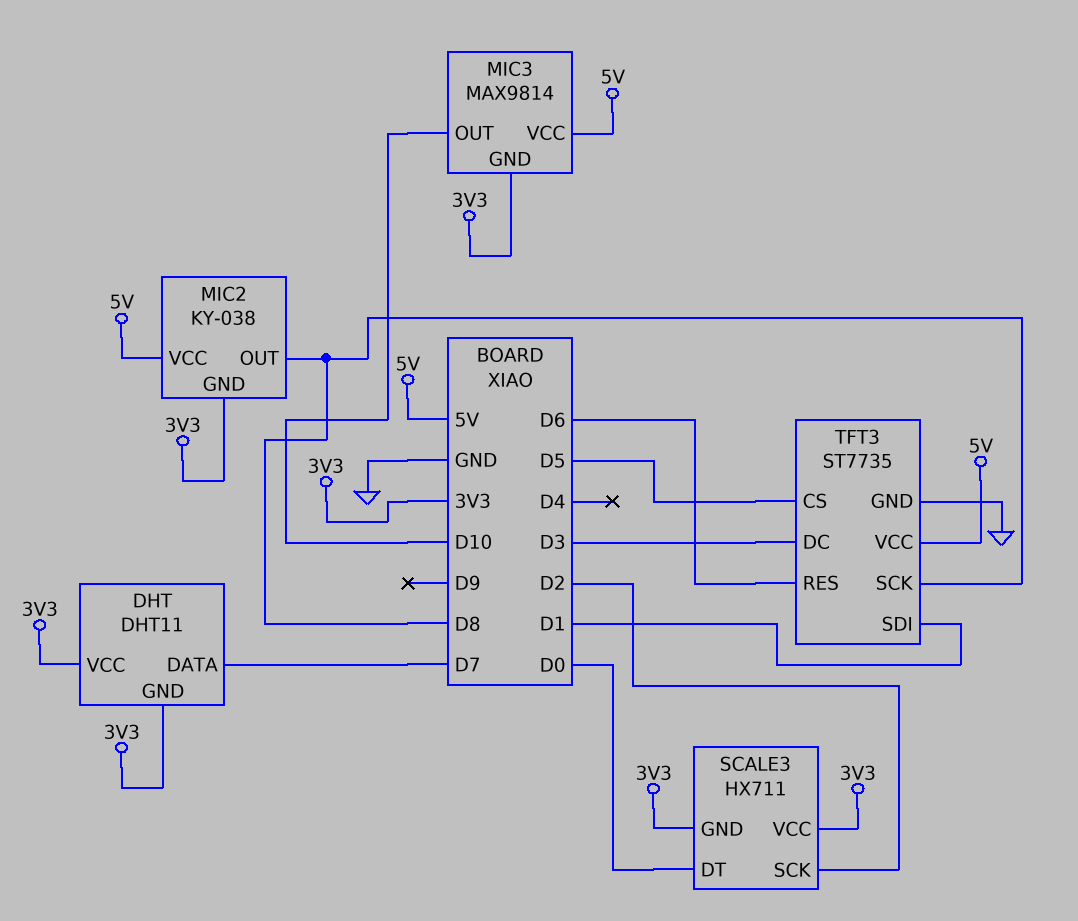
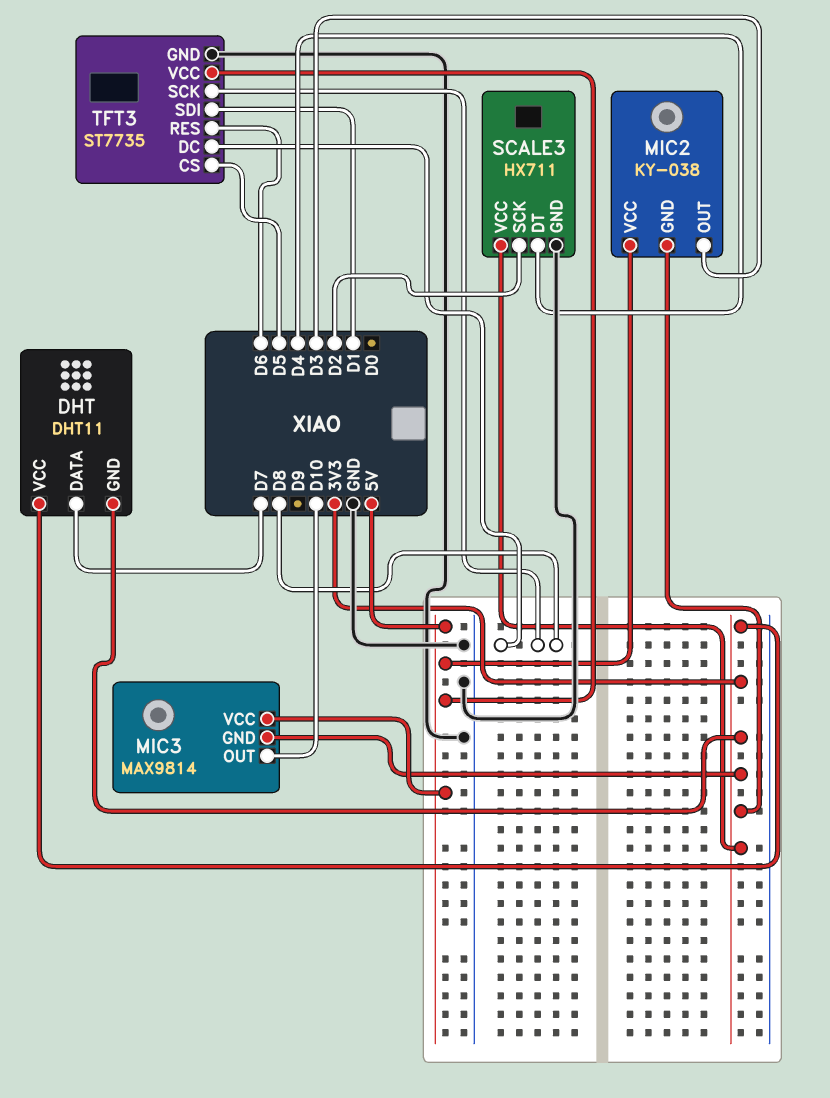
MIC2 pin OUT: D8 -> D3
SCALE3 pin DT: D0 -> D4
SCALE3 pin GND: 3V3 -> GND
TFT3 pin DC: D3 -> D8

